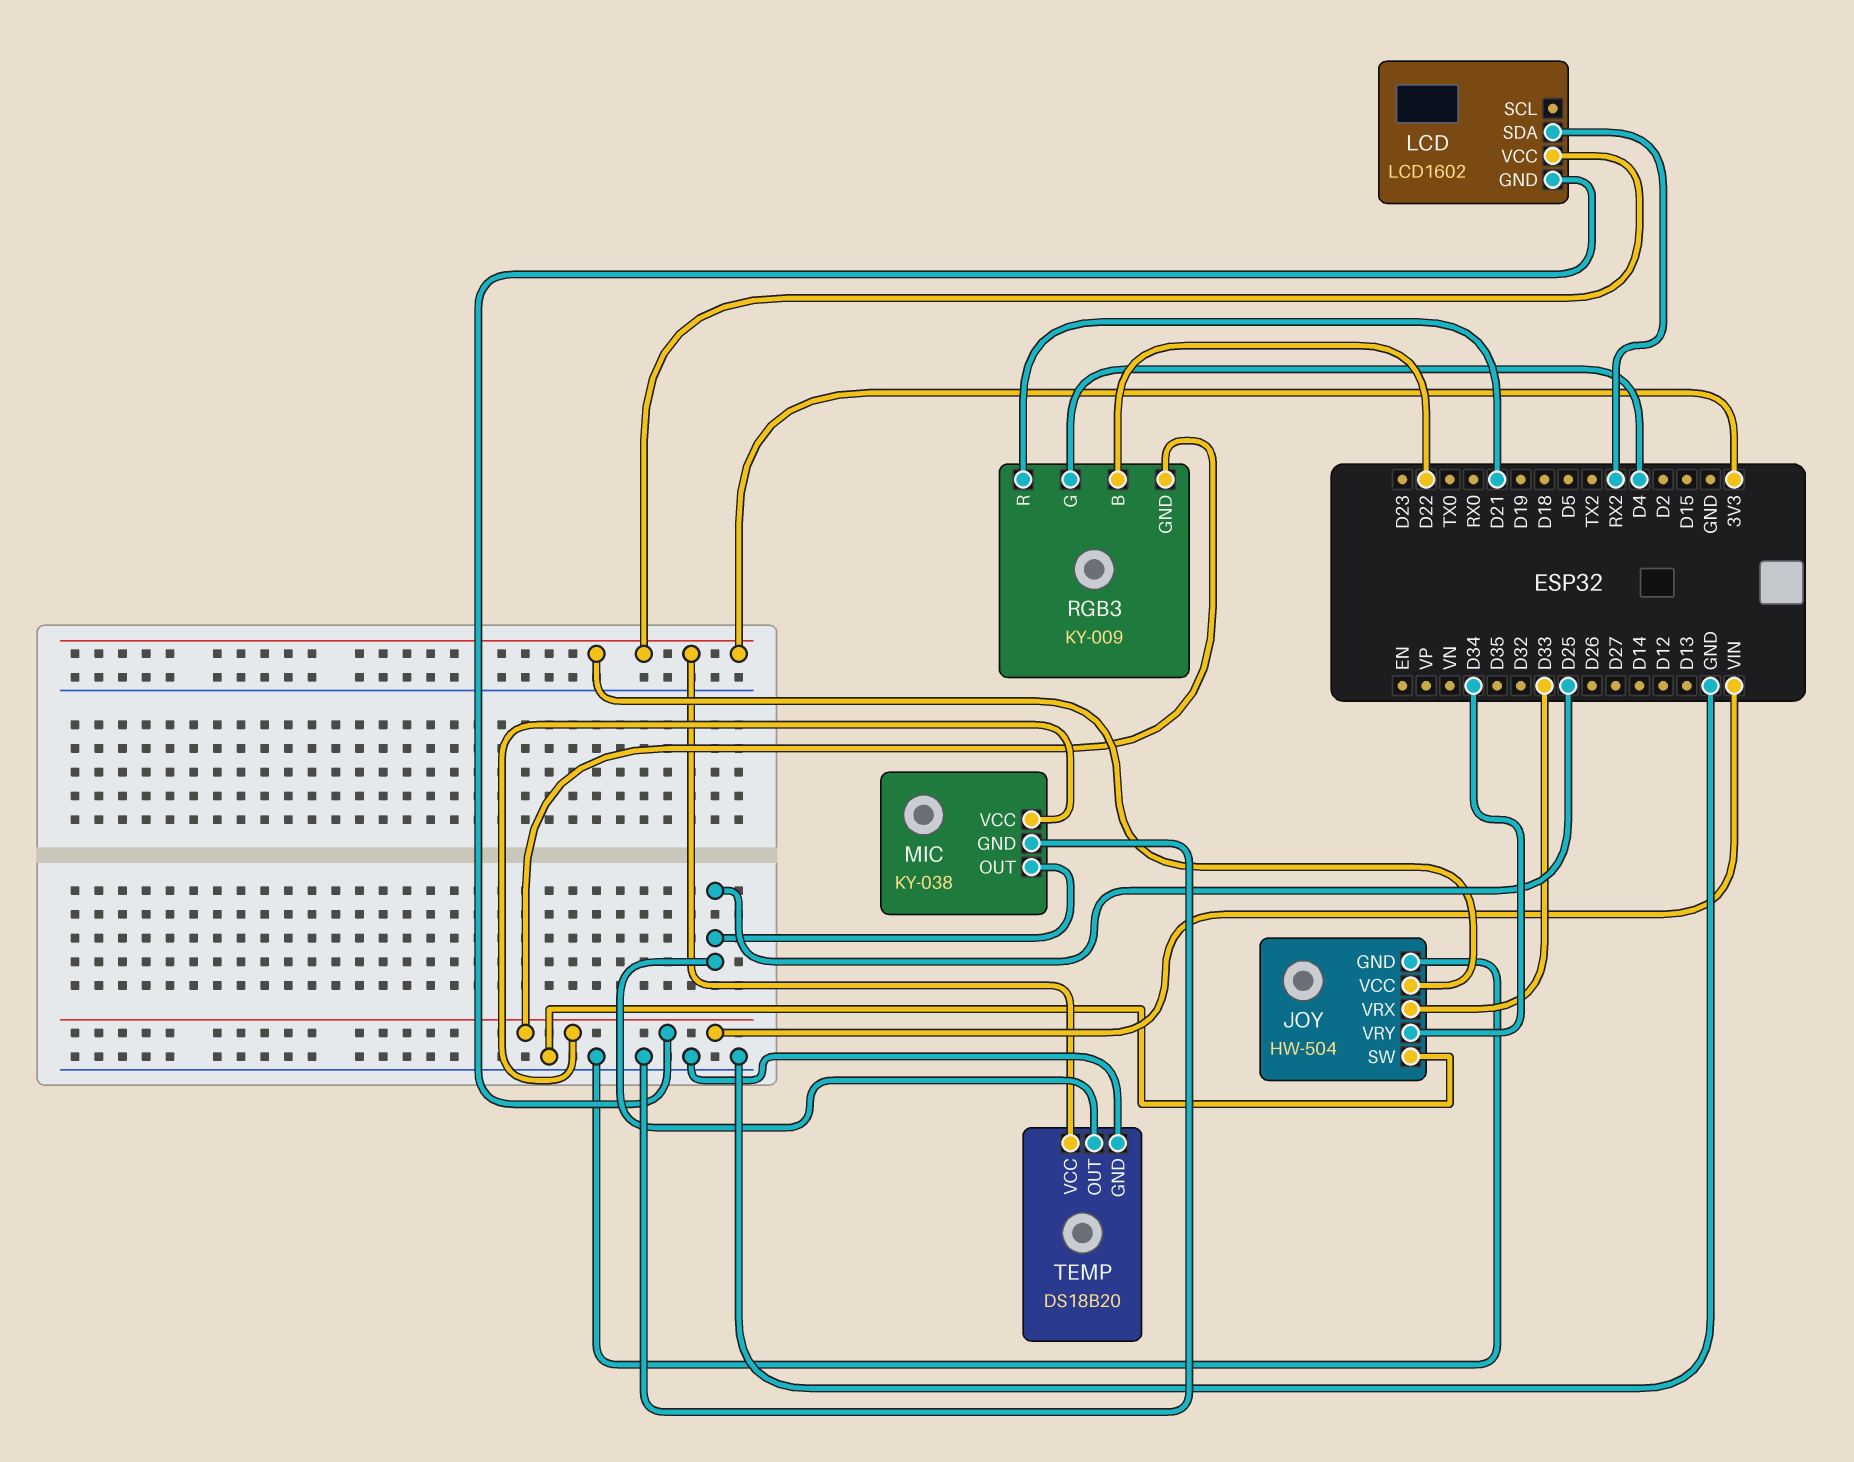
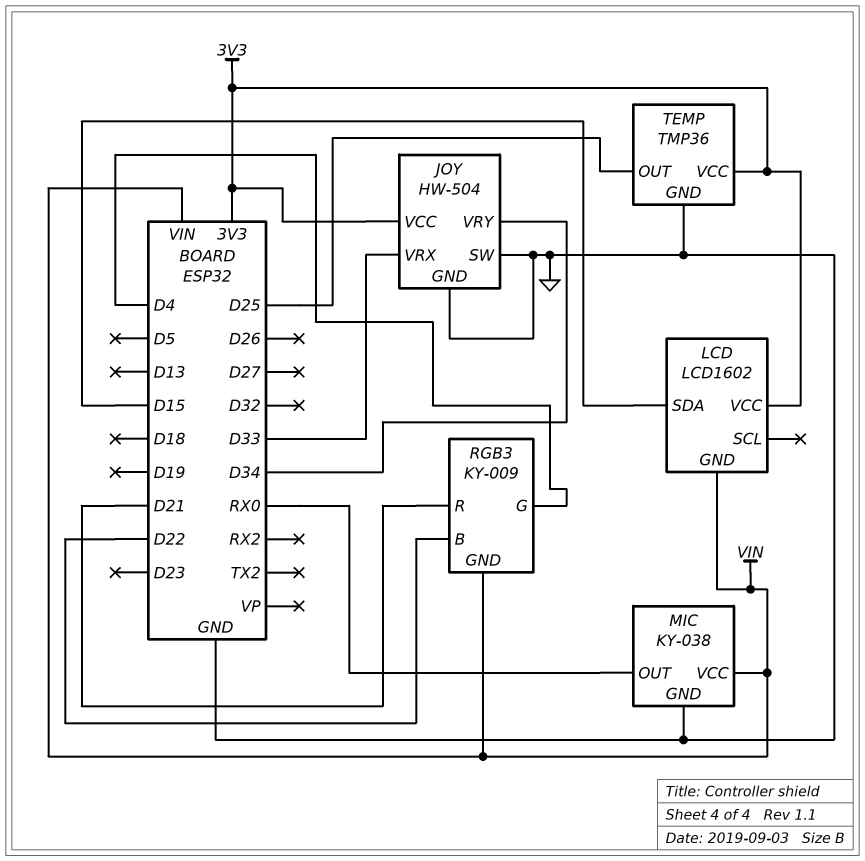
LCD pin SDA: RX2 -> D15
MIC pin OUT: D25 -> RX0
TEMP: DS18B20 -> TMP36

